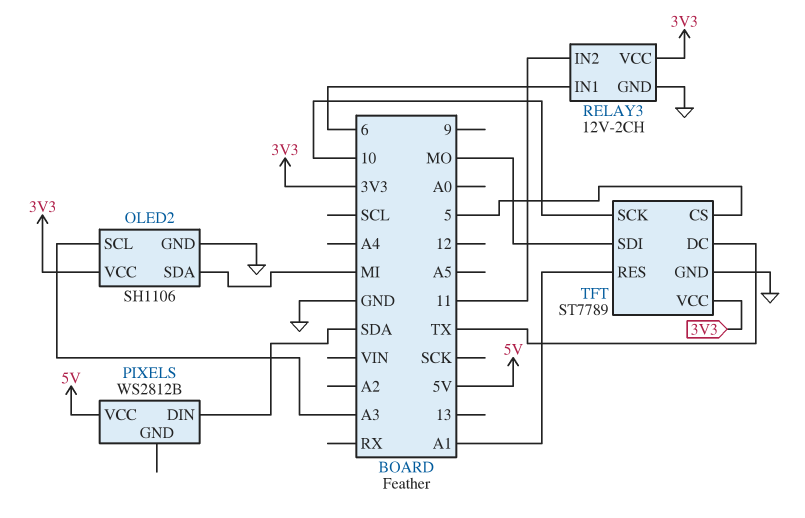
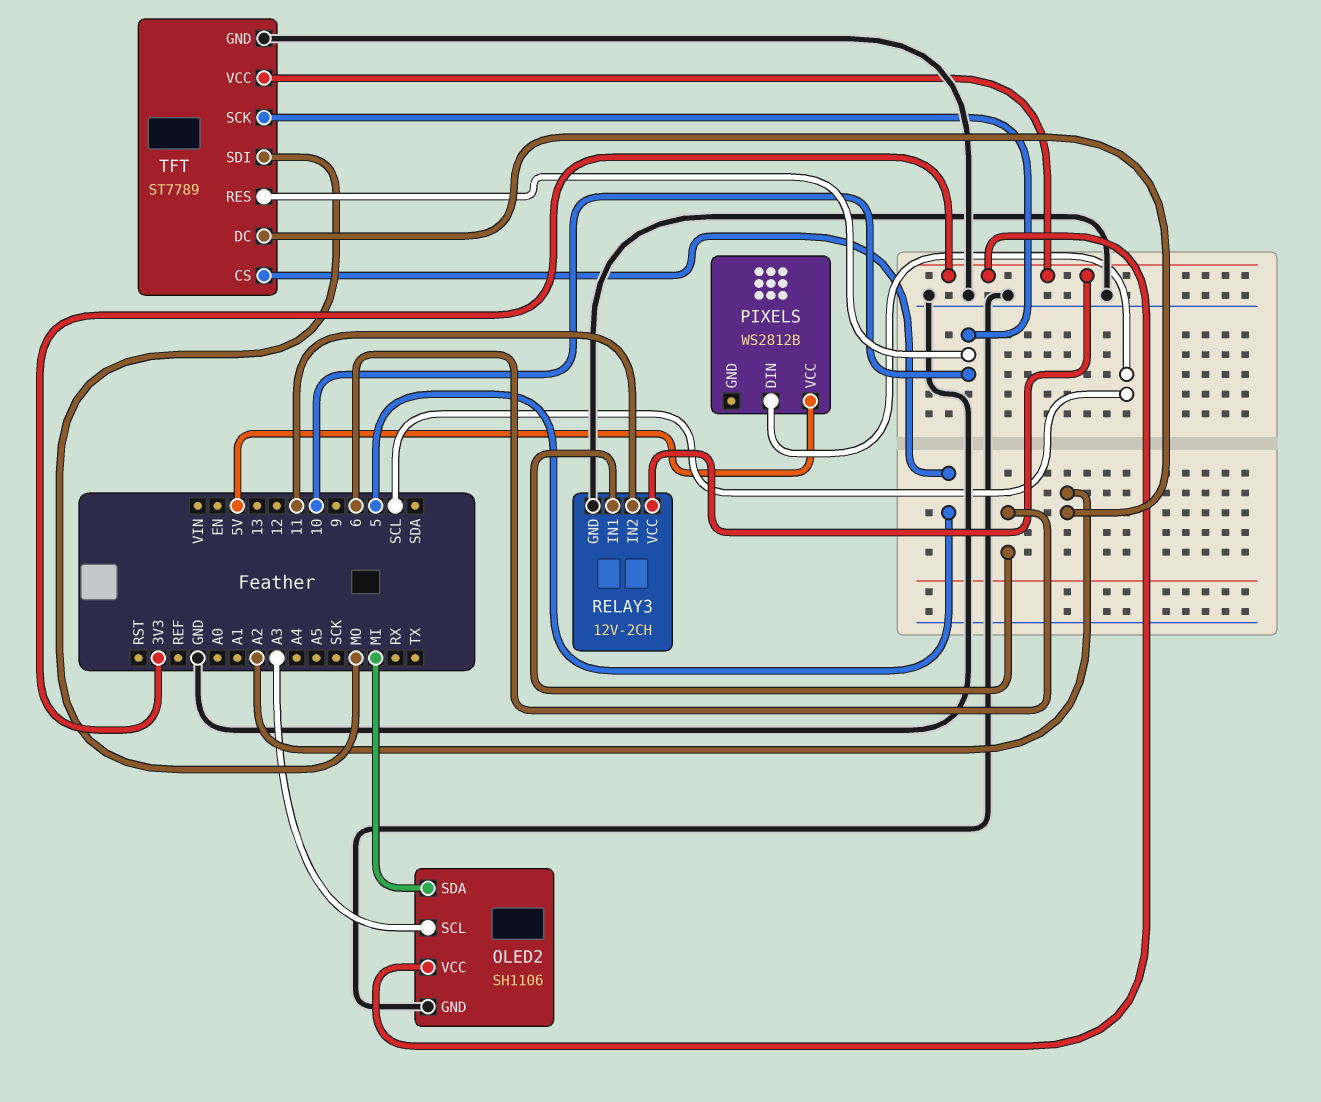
PIXELS pin DIN: SDA -> SCL
TFT pin DC: TX -> A2
TFT pin RES: A1 -> 10

